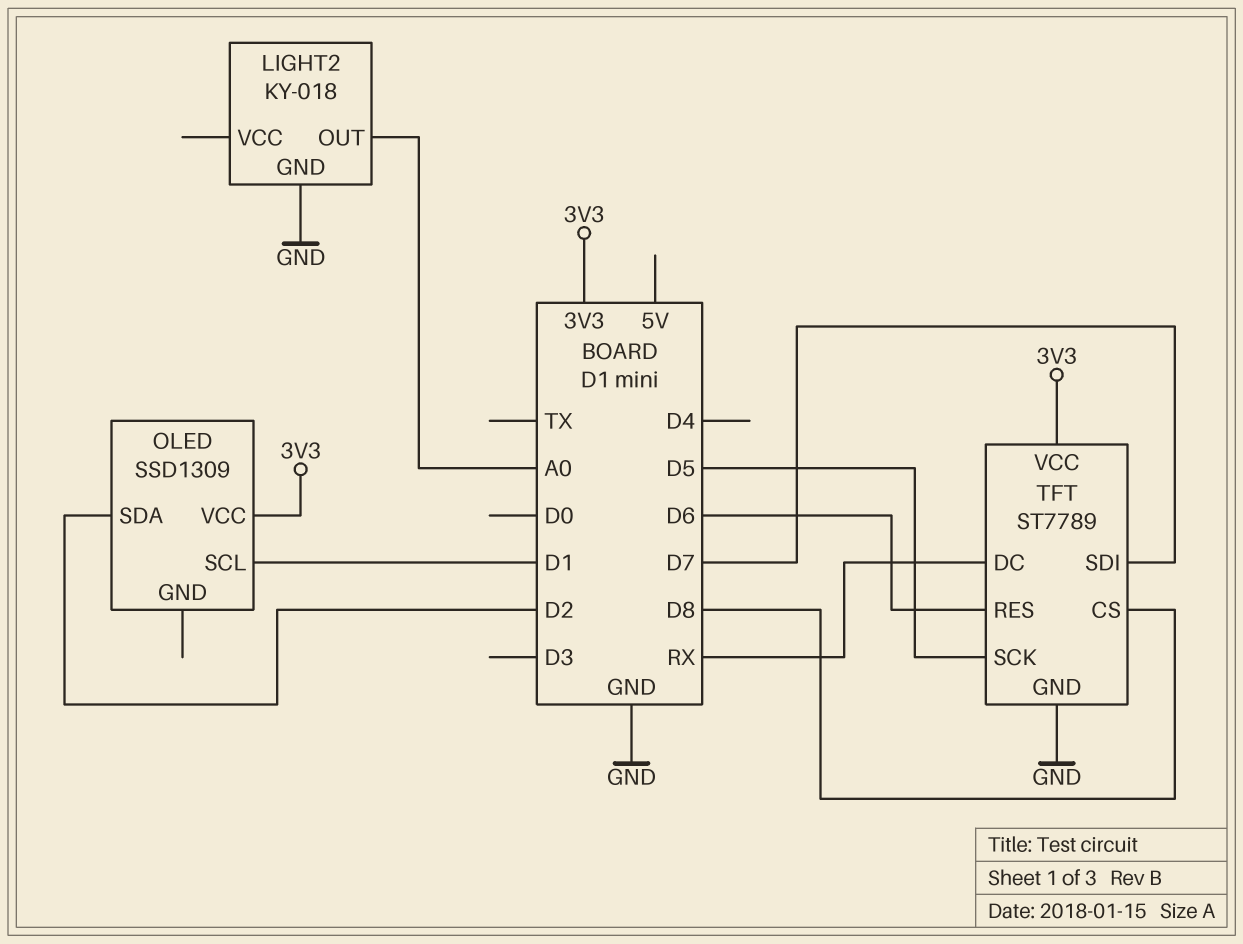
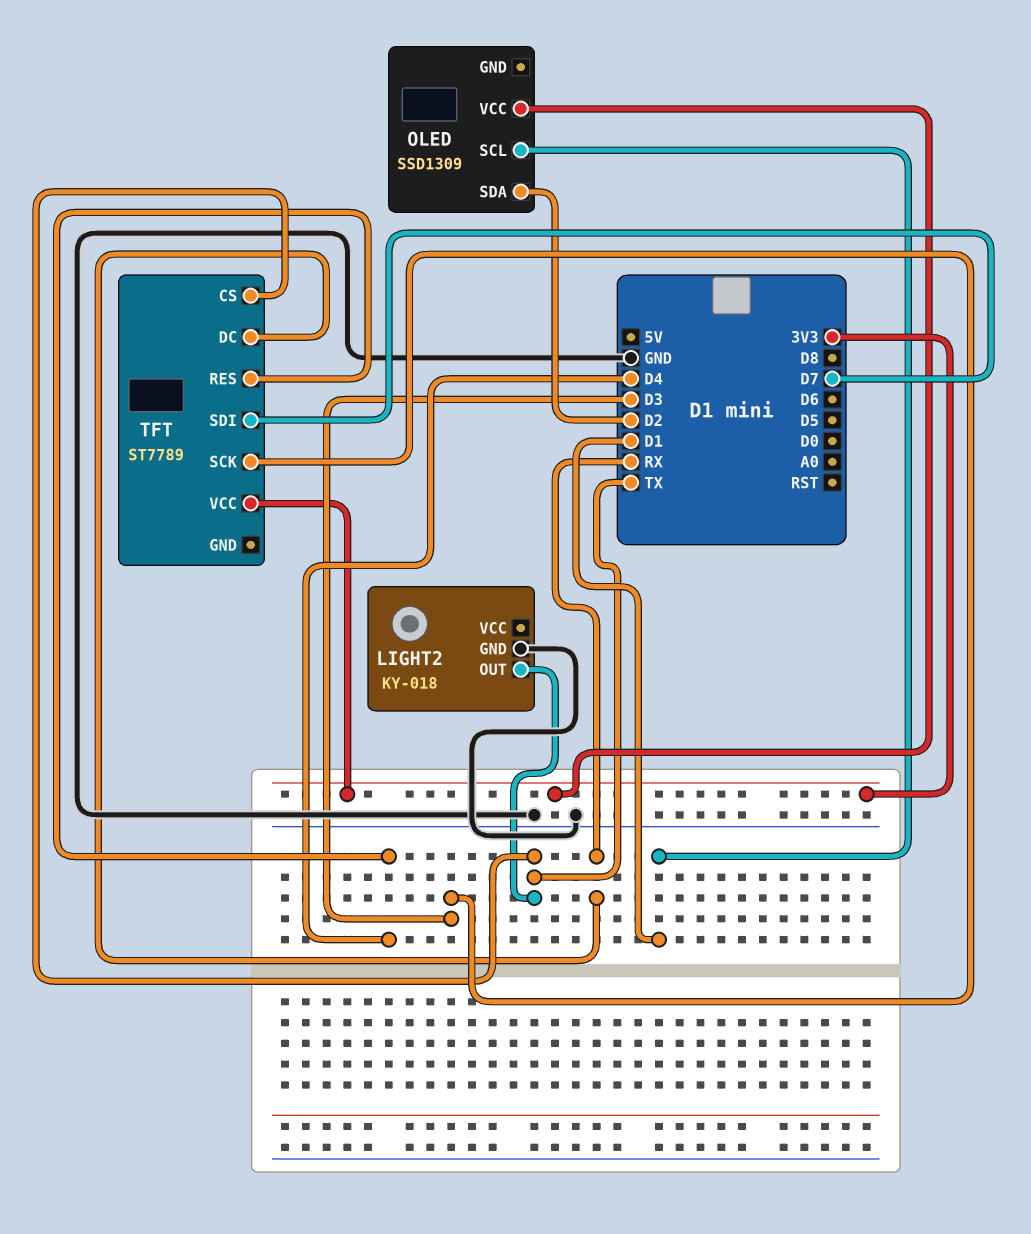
LIGHT2 pin OUT: A0 -> TX
TFT pin CS: D8 -> TX
TFT pin GND: GND -> none
TFT pin RES: D6 -> D4
TFT pin SCK: D5 -> D3

